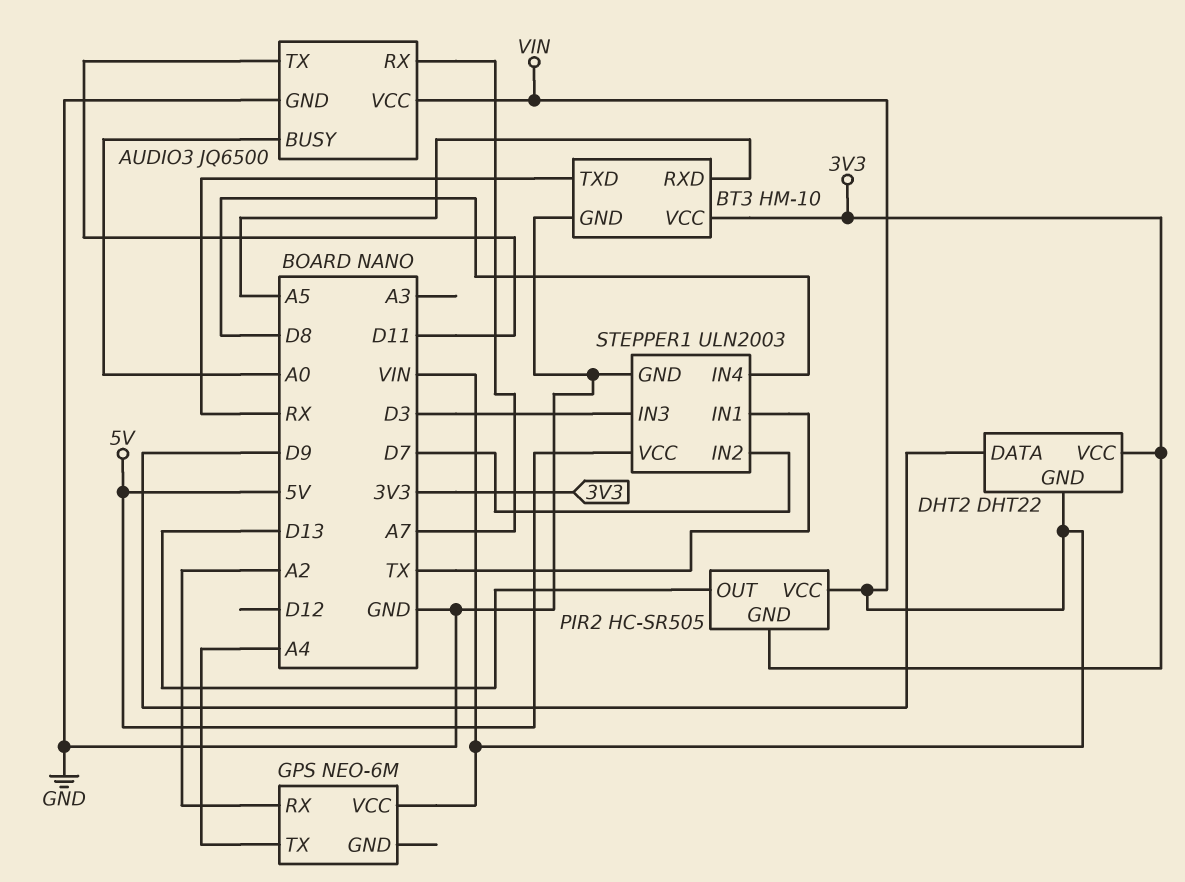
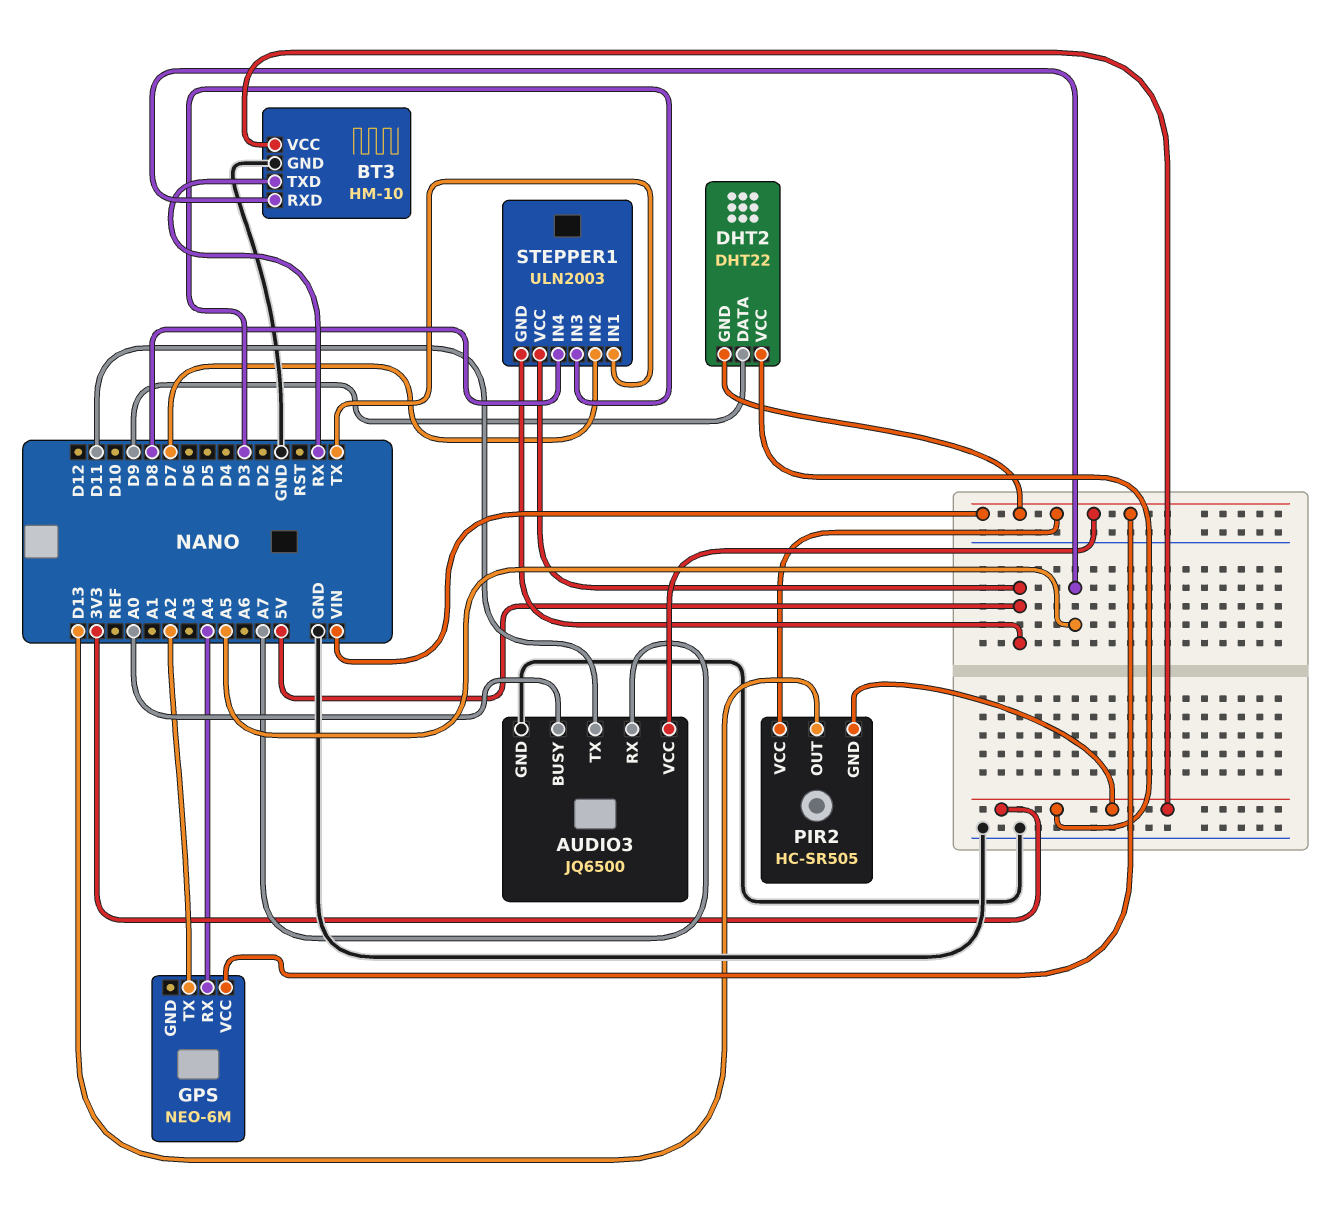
GPS pin RX: A2 -> A4
GPS pin TX: A4 -> A2
STEPPER1 pin GND: GND -> 5V

